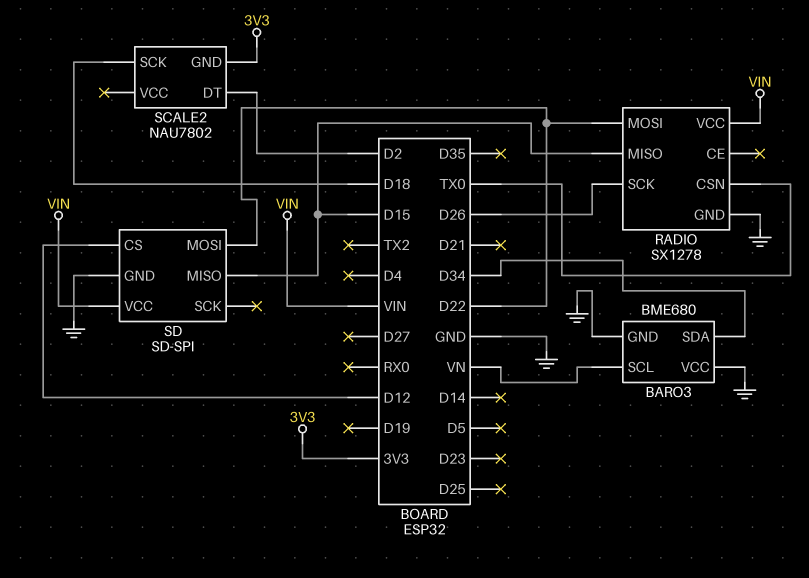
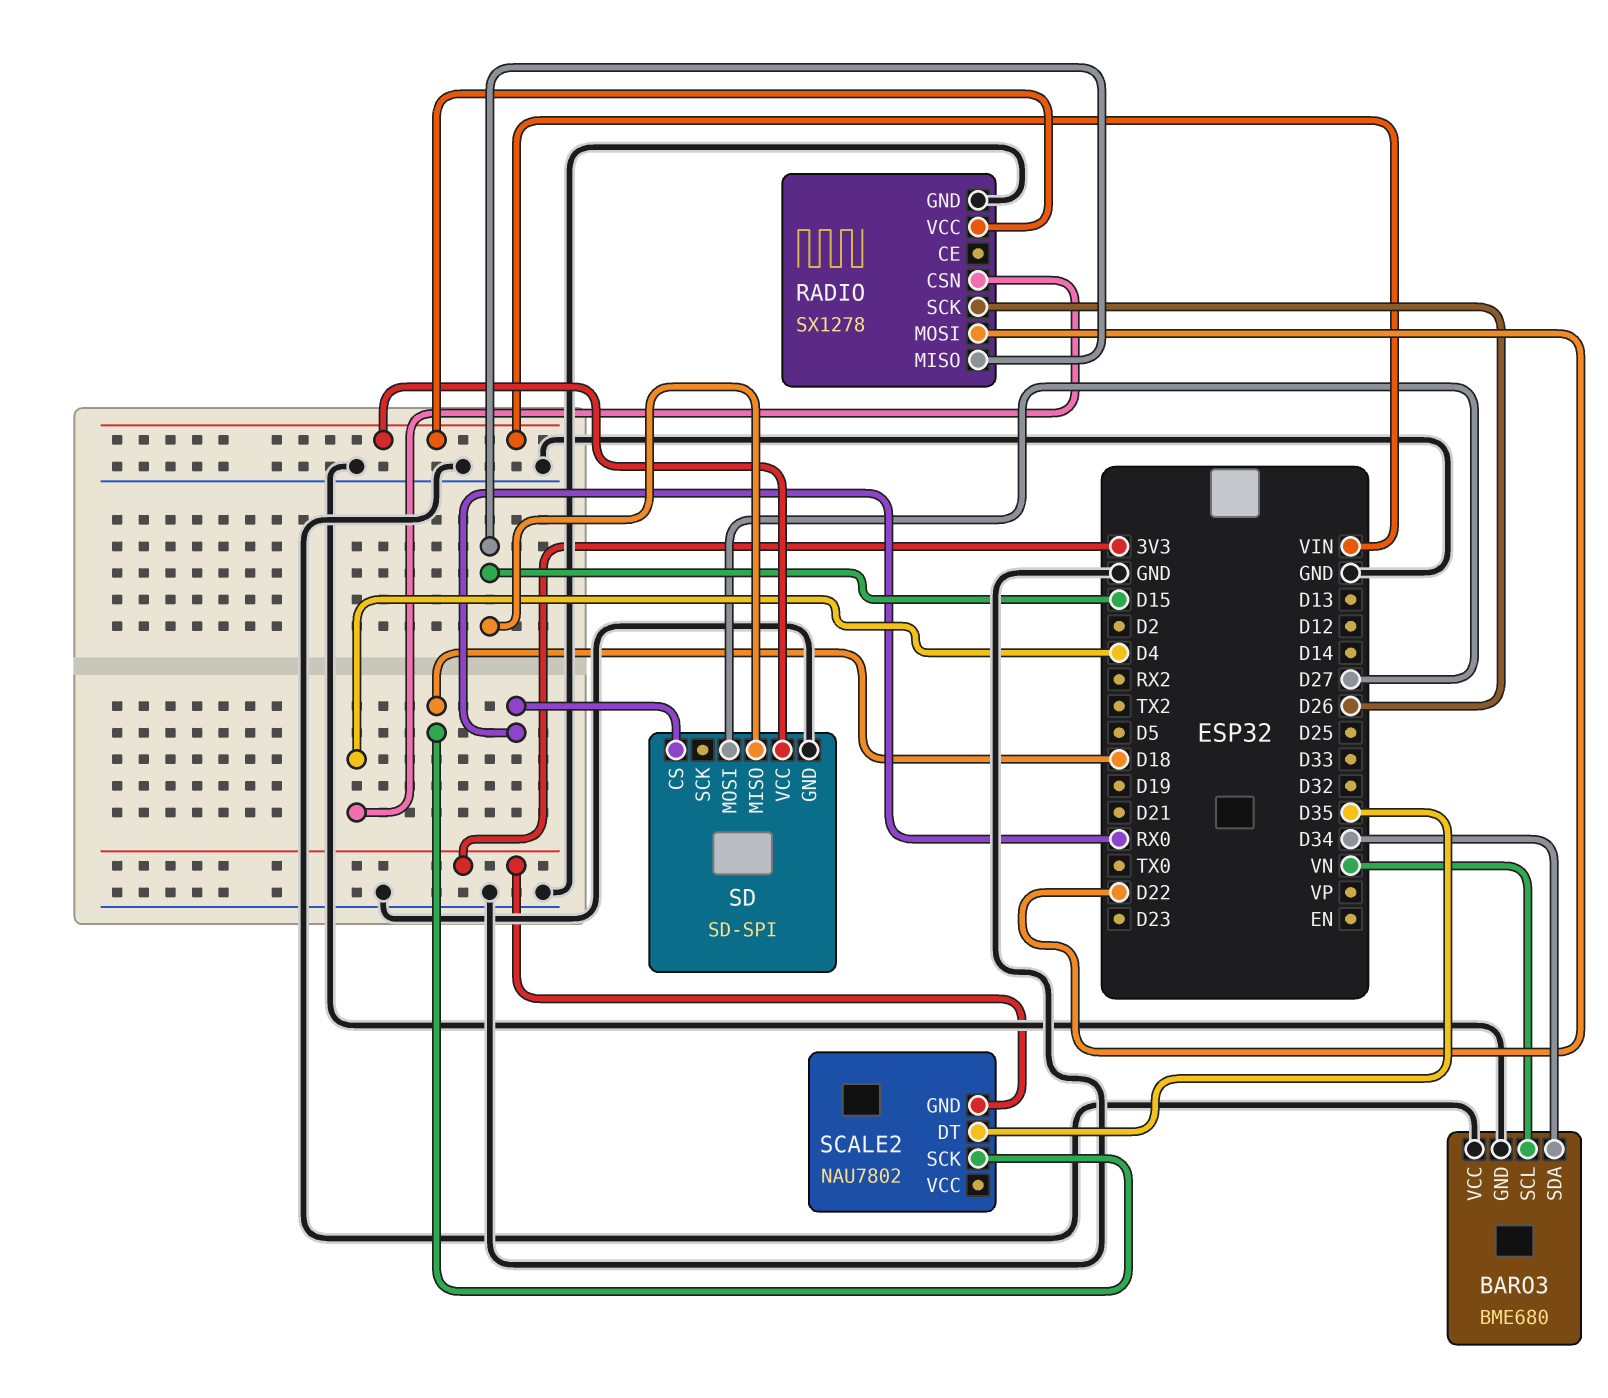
RADIO pin CSN: TX0 -> D4
SCALE2 pin DT: D2 -> D35
SD pin CS: D12 -> RX0
SD pin MOSI: D22 -> D27

